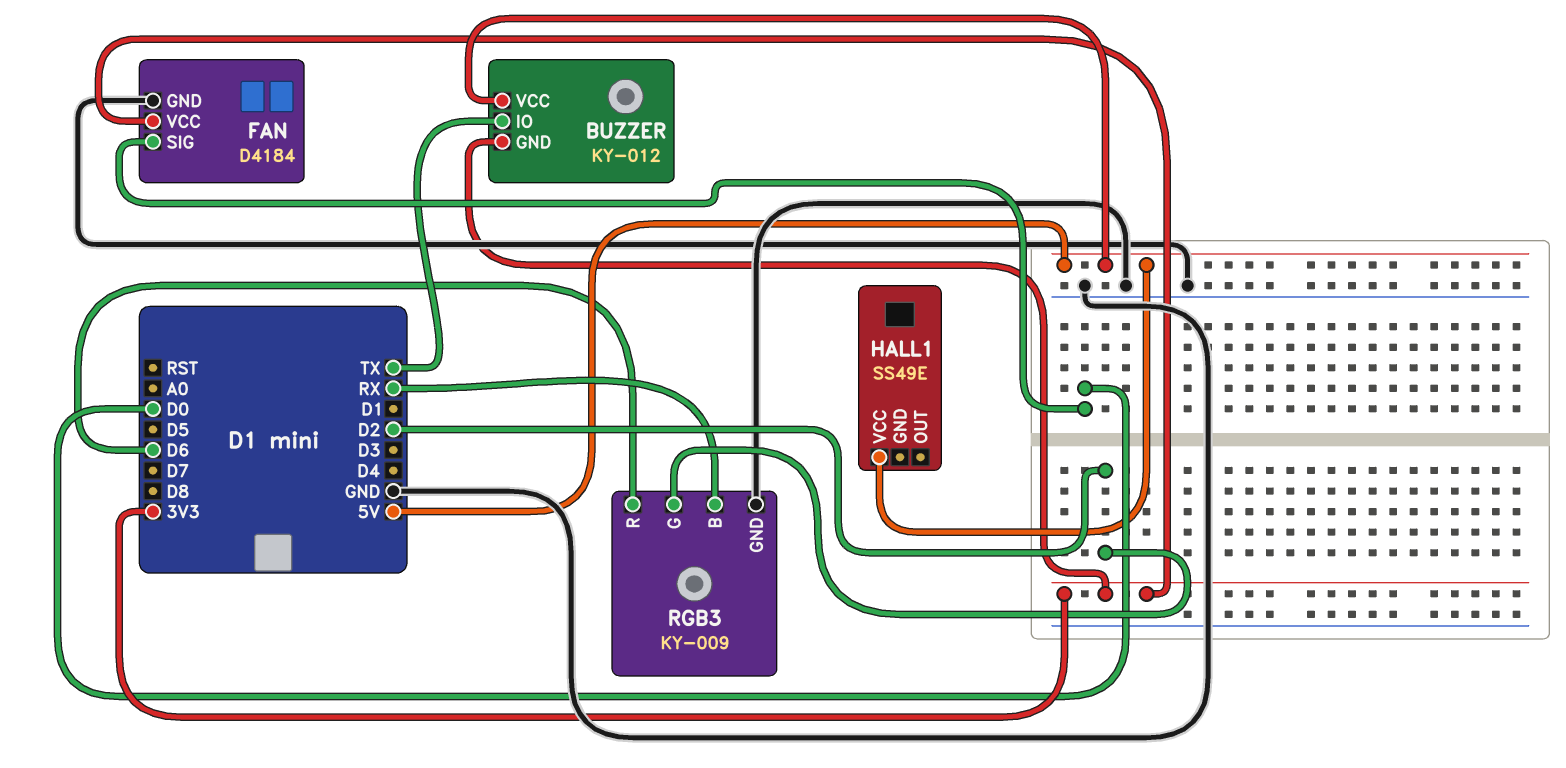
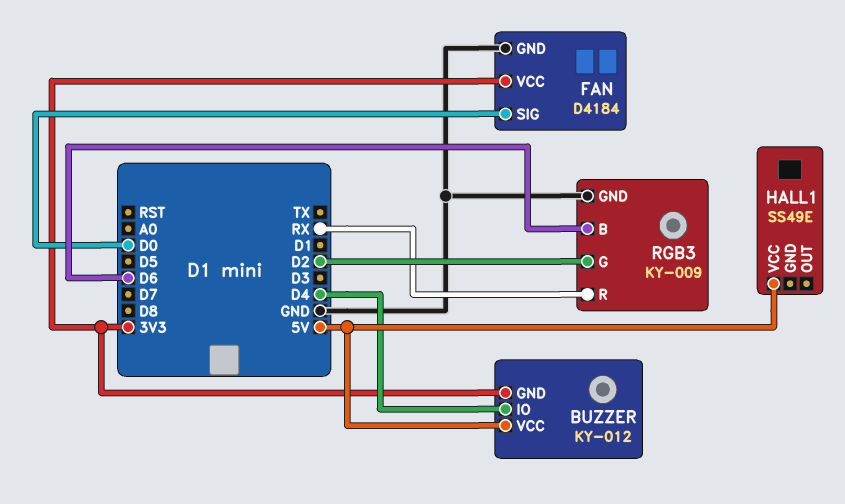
BUZZER pin IO: TX -> D4
RGB3 pin B: RX -> D6
RGB3 pin R: D6 -> RX

